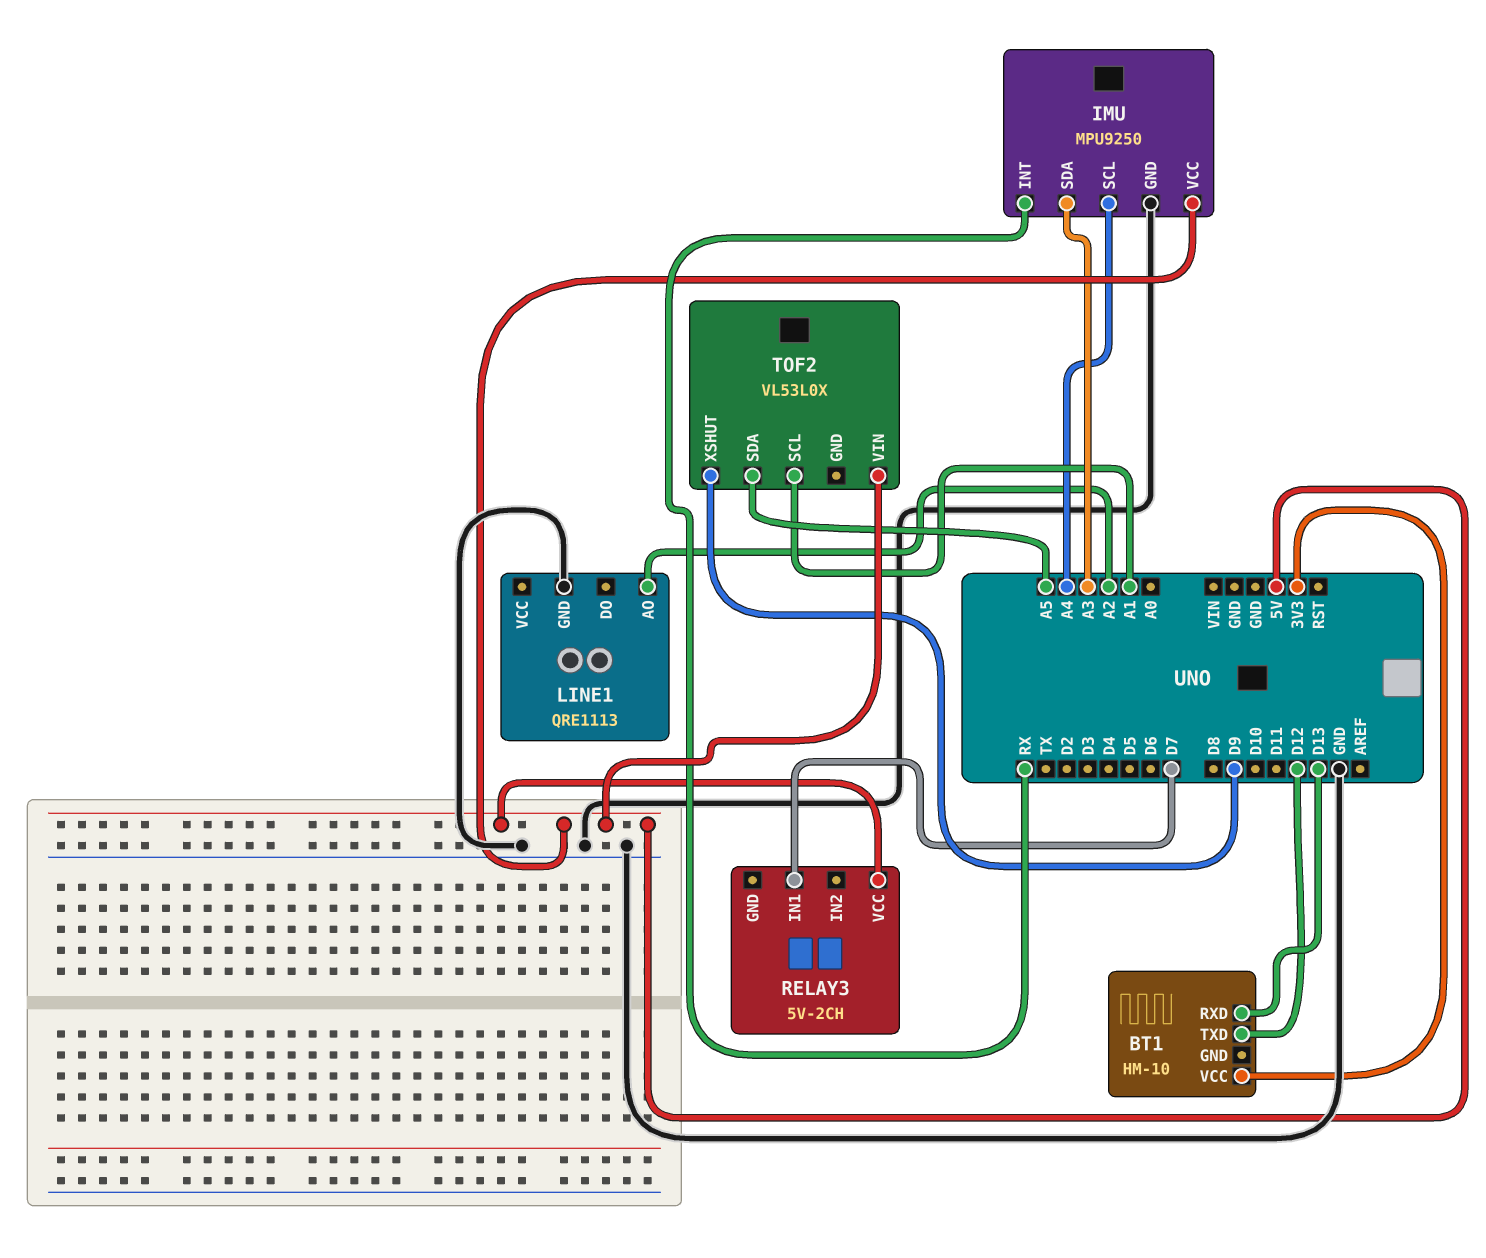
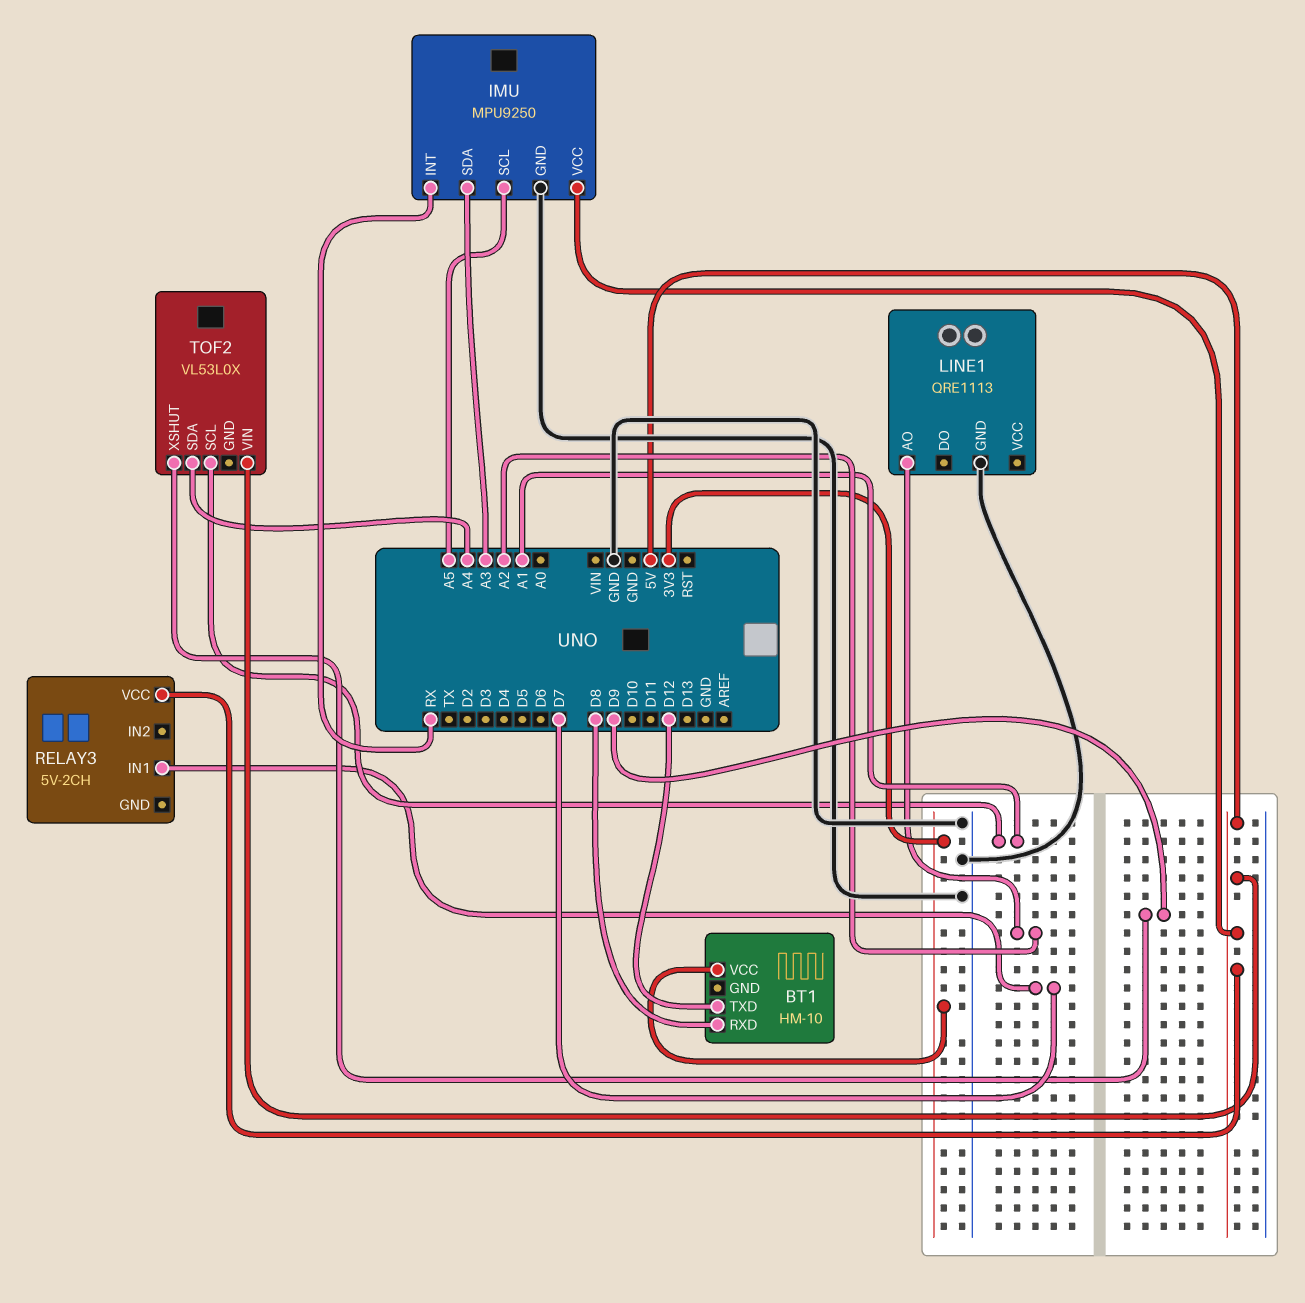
BT1 pin RXD: D13 -> D8
IMU pin SCL: A4 -> A5
TOF2 pin SDA: A5 -> A4

